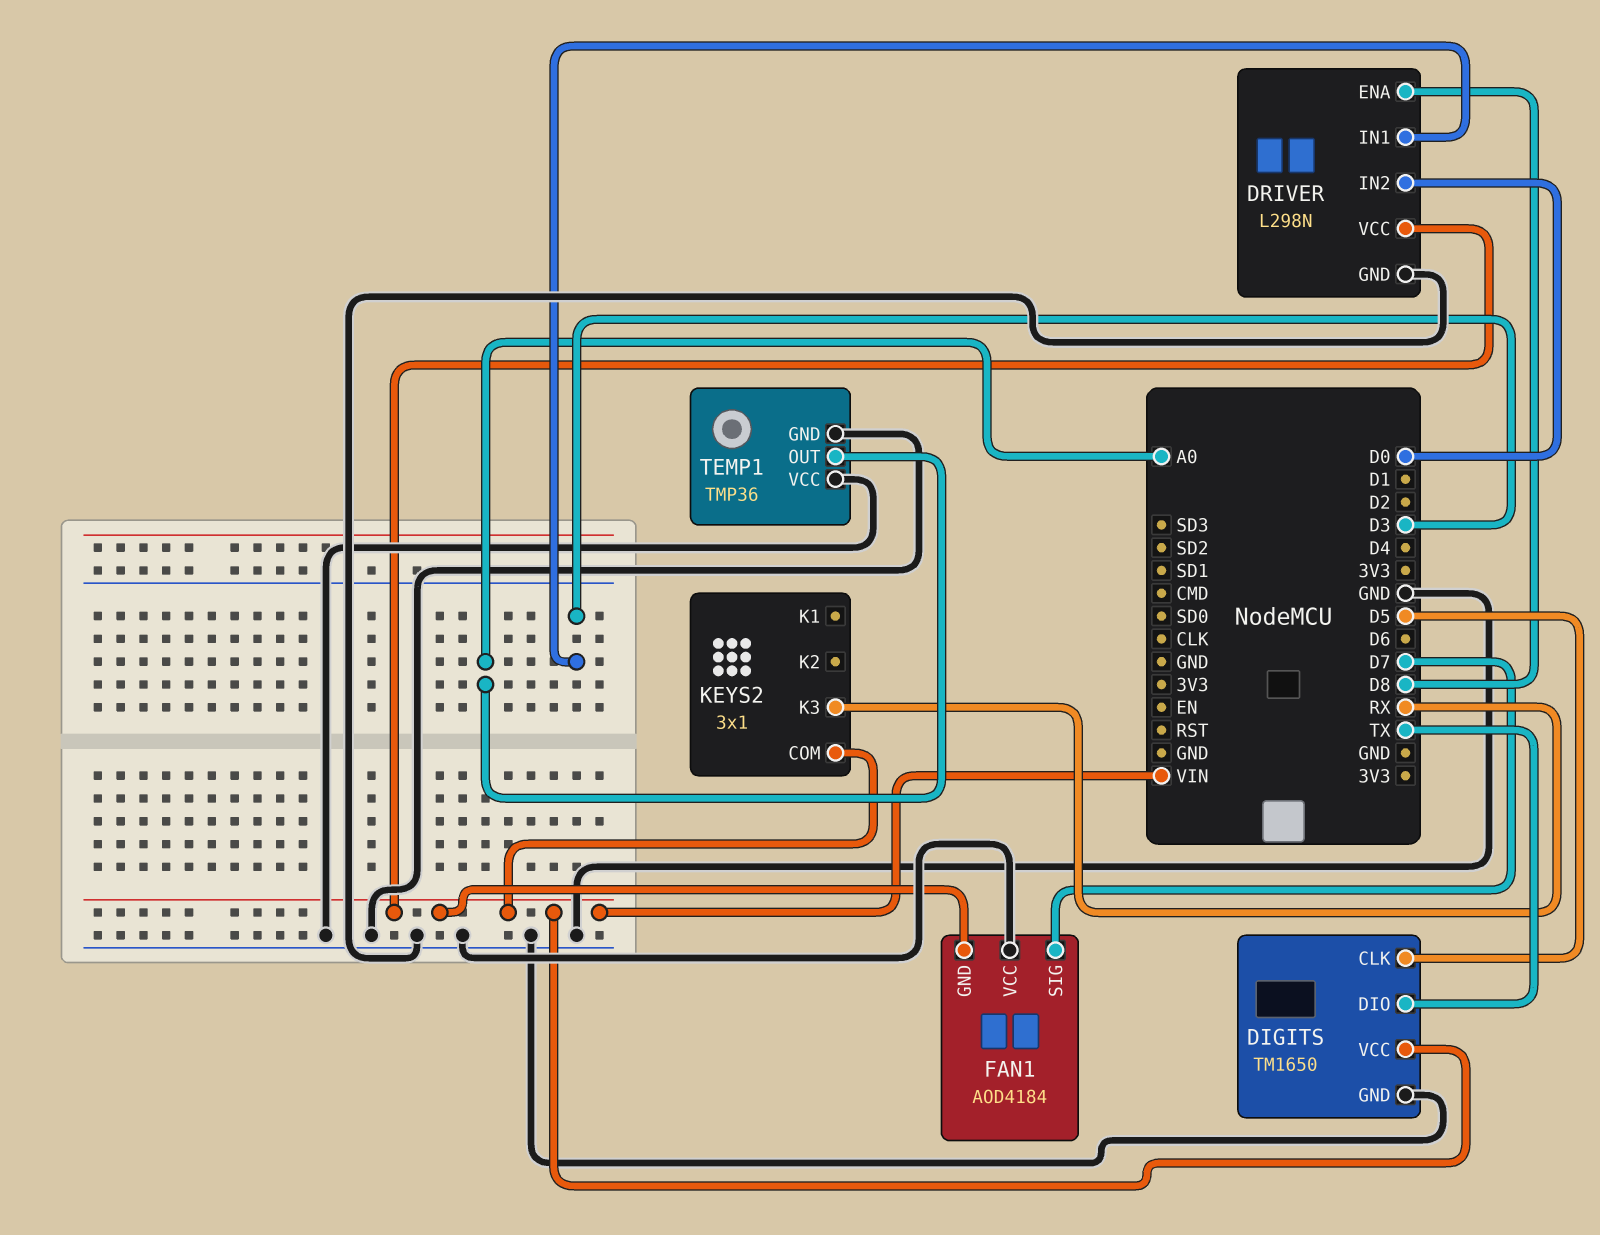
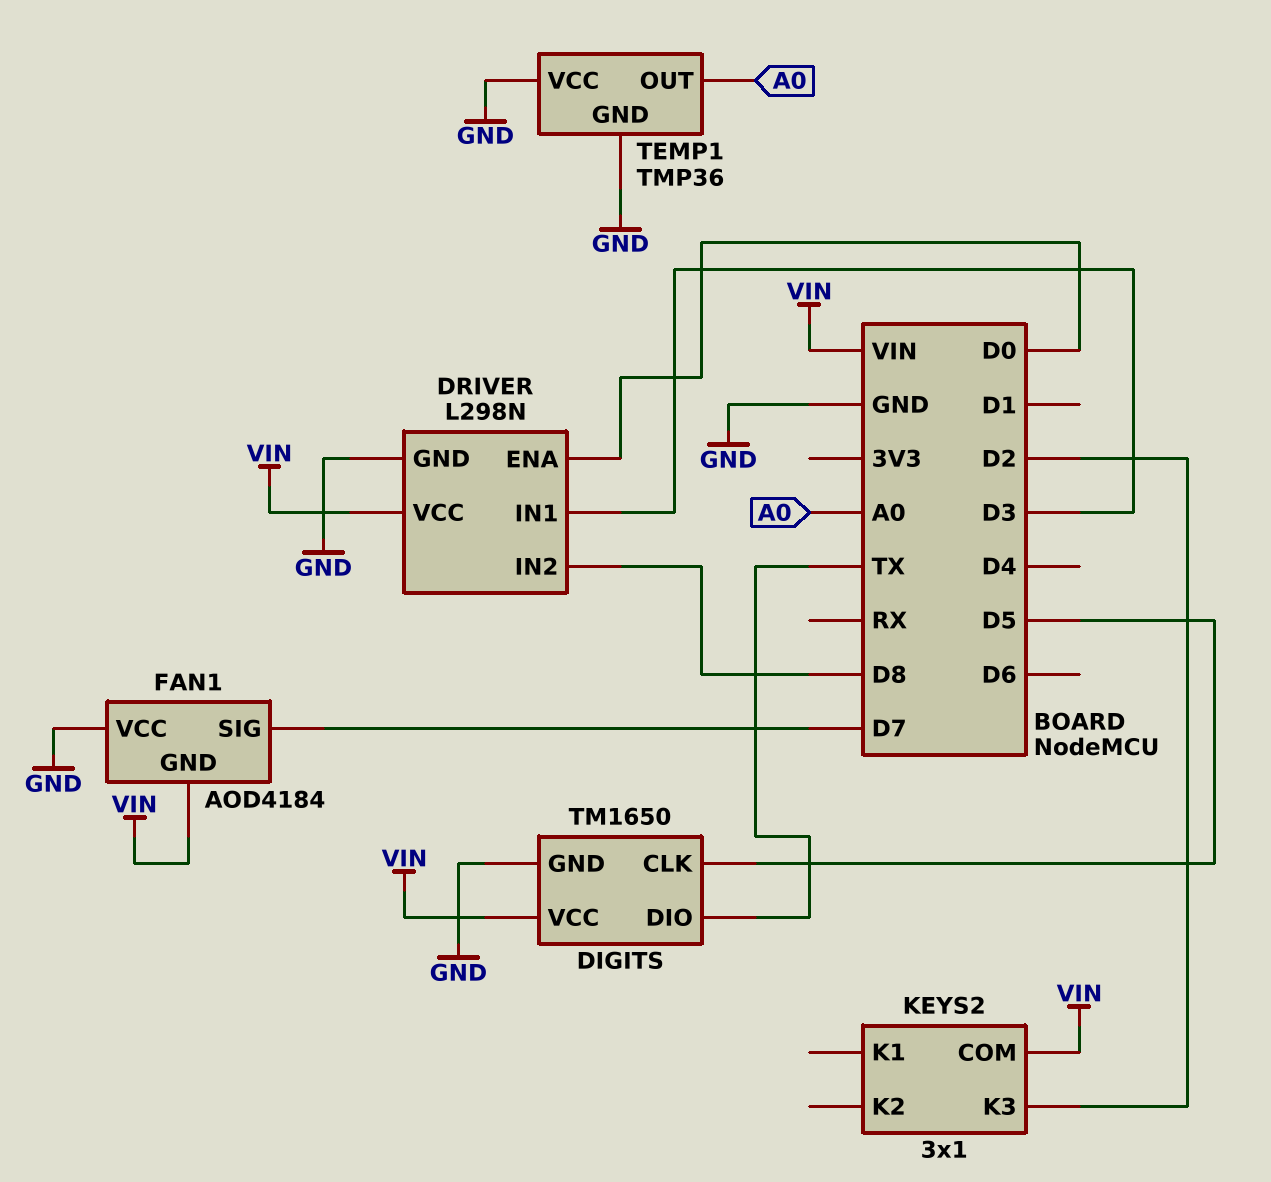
DRIVER pin ENA: D8 -> D0
DRIVER pin IN2: D0 -> D8
KEYS2 pin K3: RX -> D2

